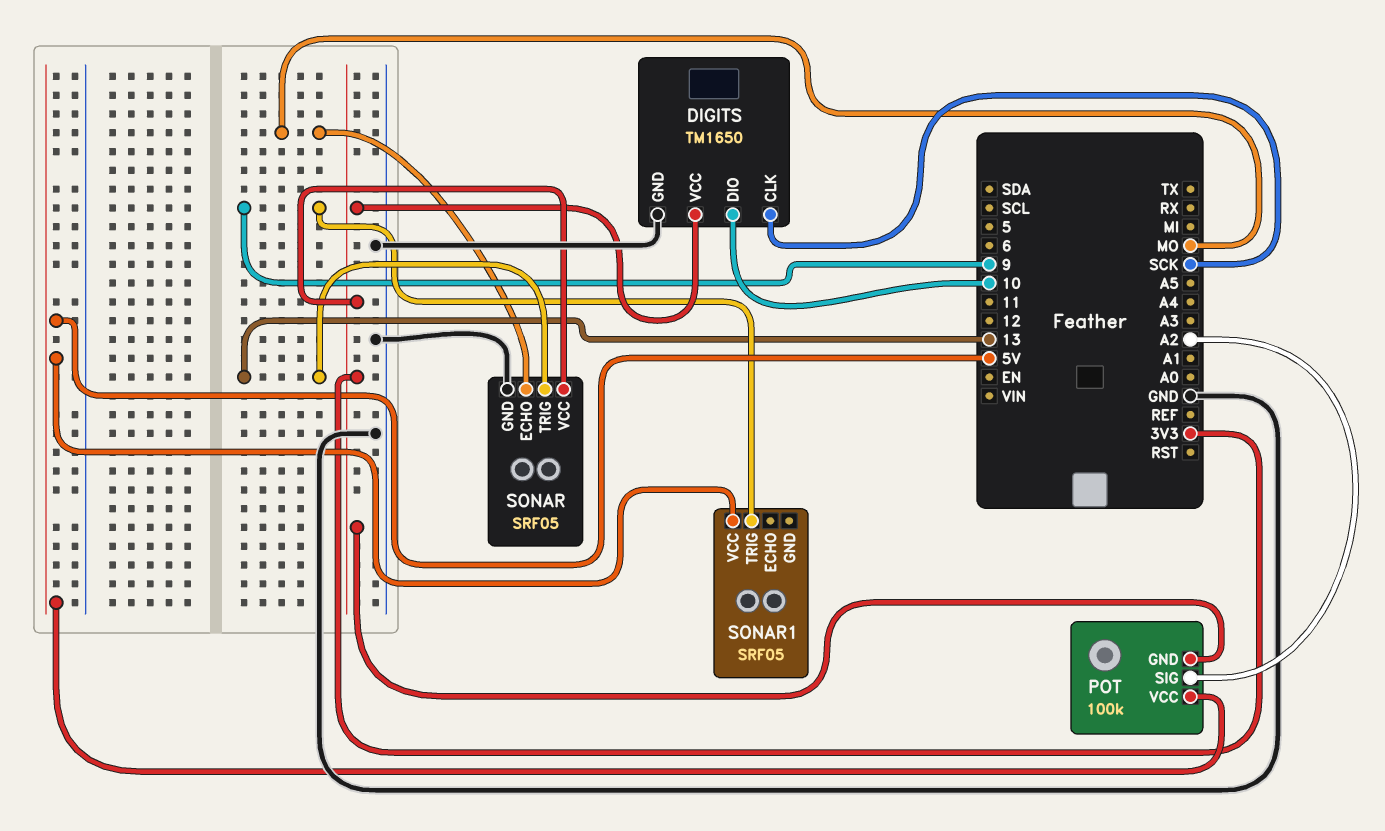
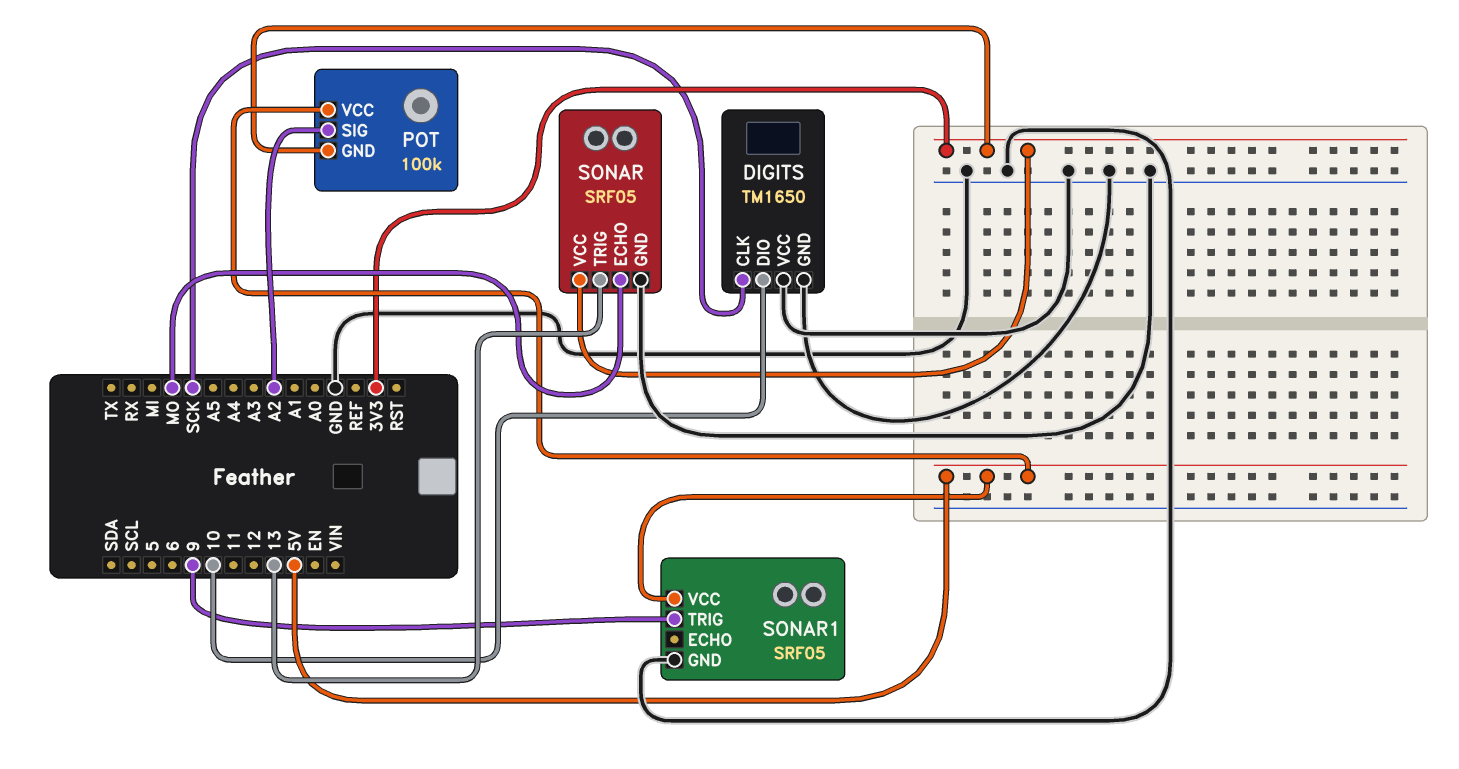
DIGITS pin VCC: 3V3 -> GND
SONAR1 pin GND: none -> GND

